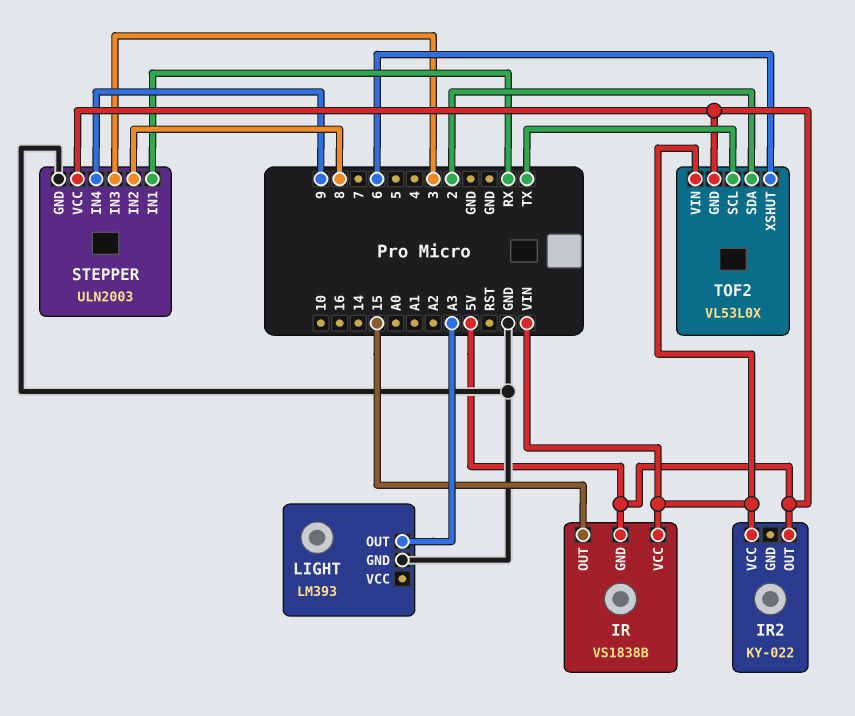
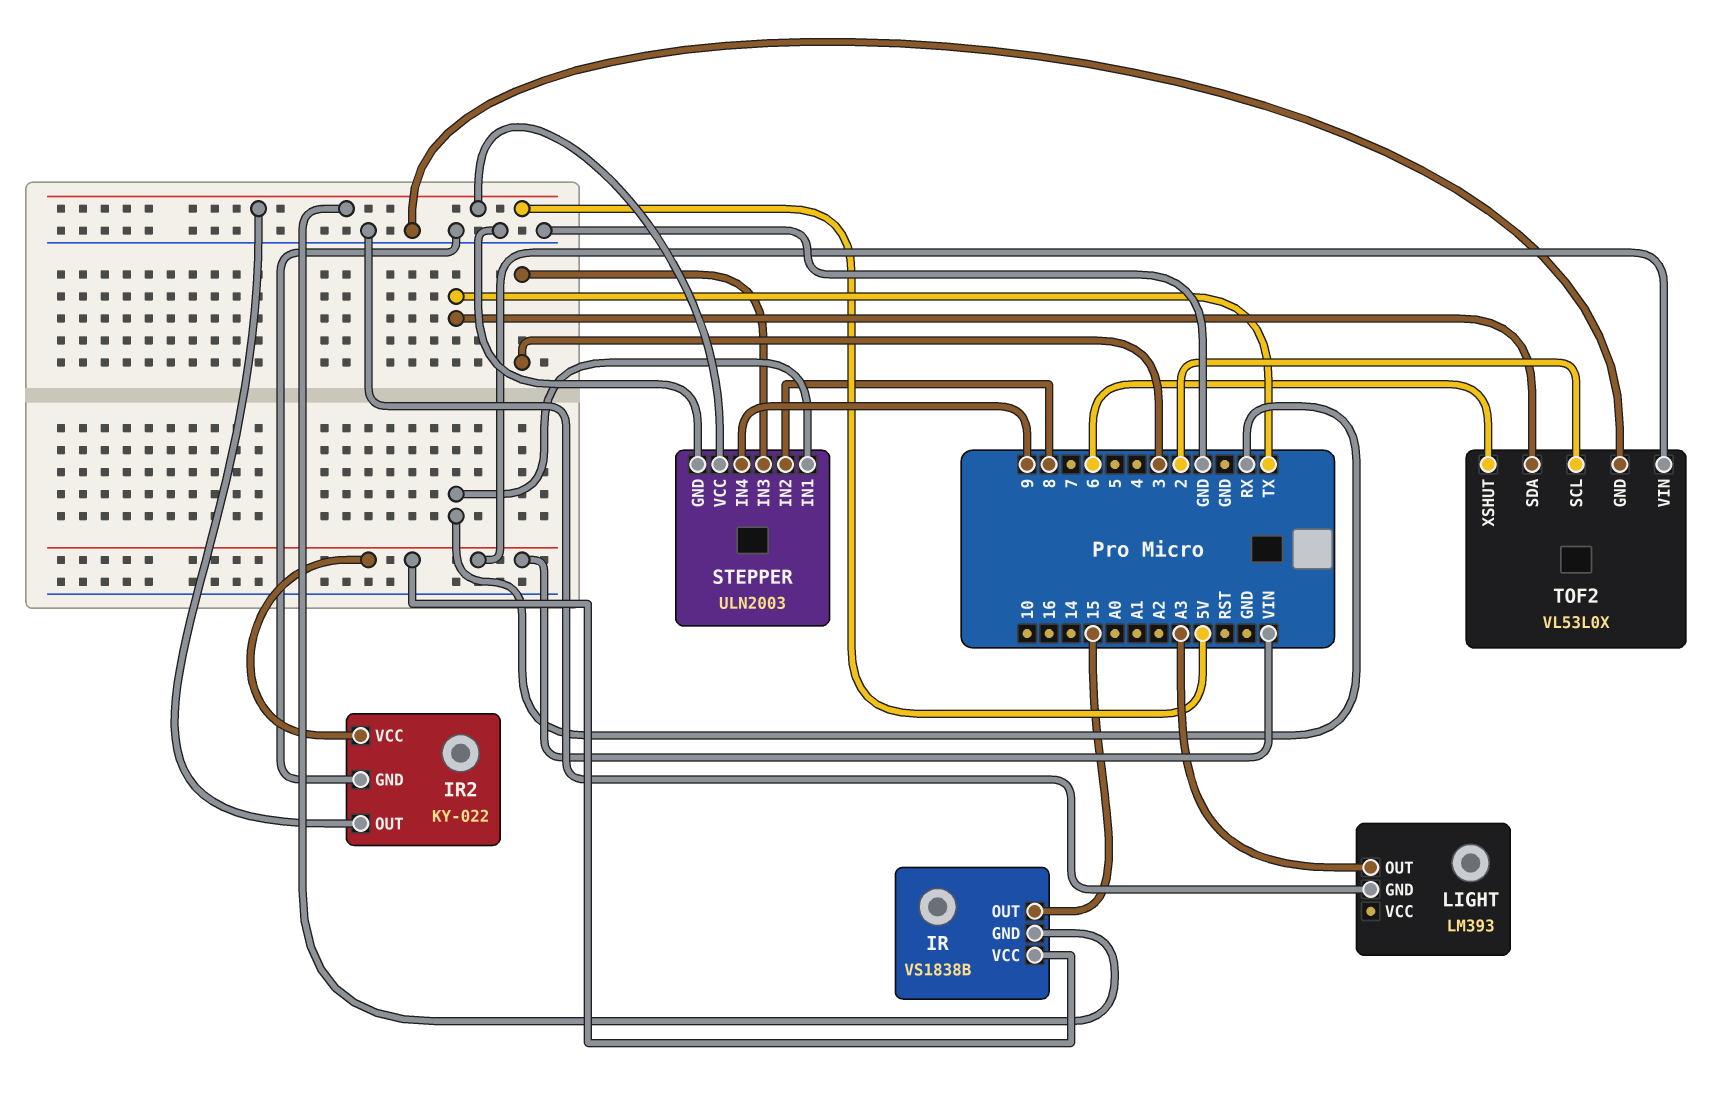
IR2 pin GND: none -> GND
TOF2 pin GND: 5V -> GND
TOF2 pin SCL: TX -> 2
TOF2 pin SDA: 2 -> TX

